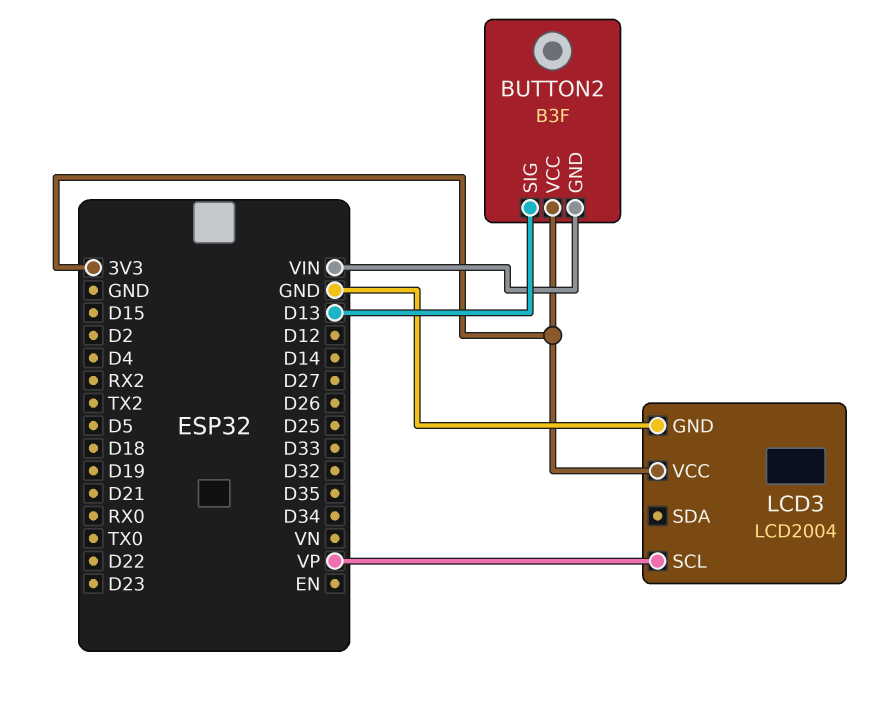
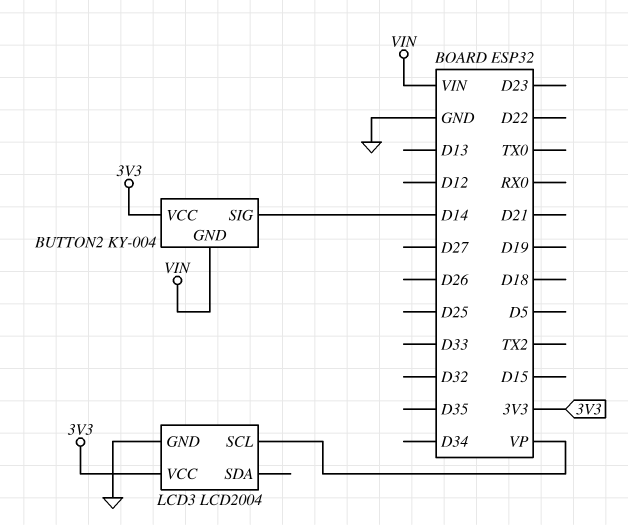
BUTTON2: B3F -> KY-004
BUTTON2 pin SIG: D13 -> D14

